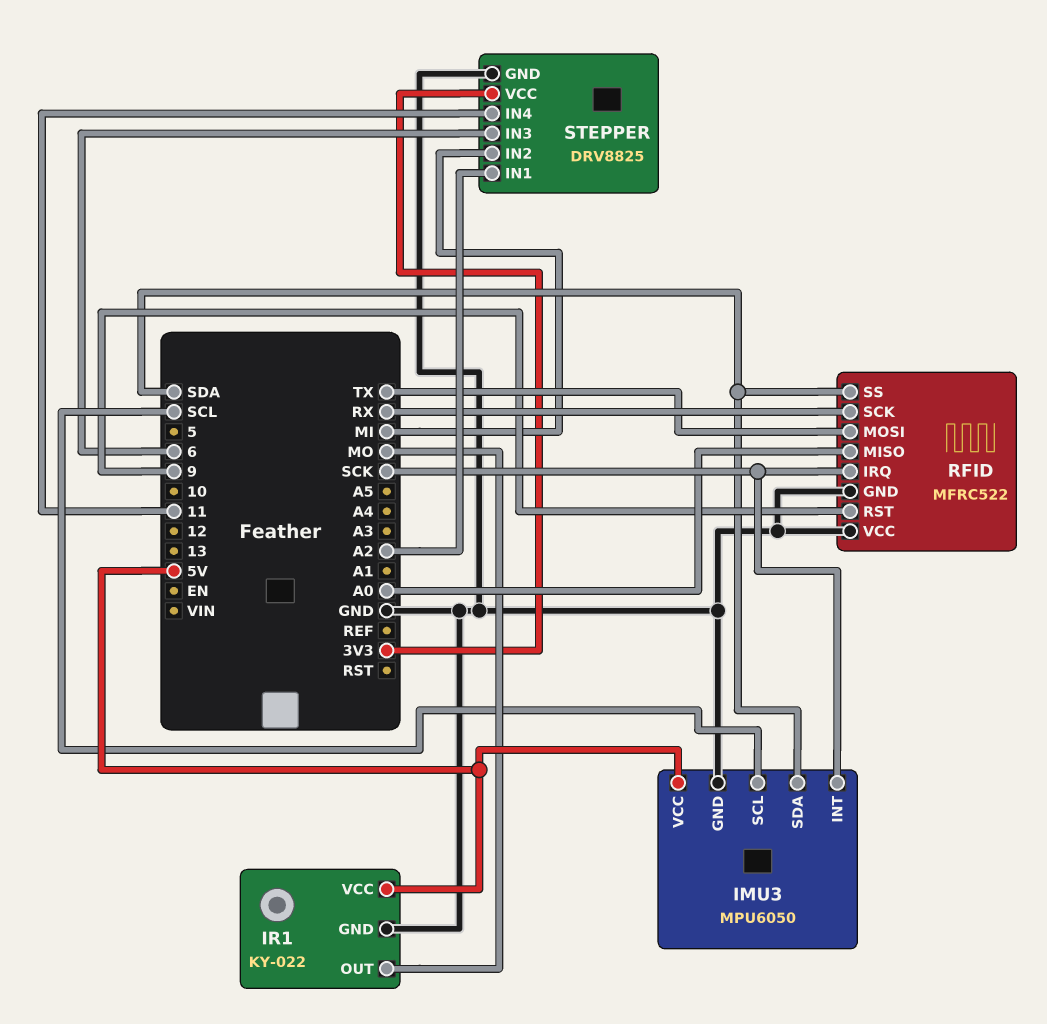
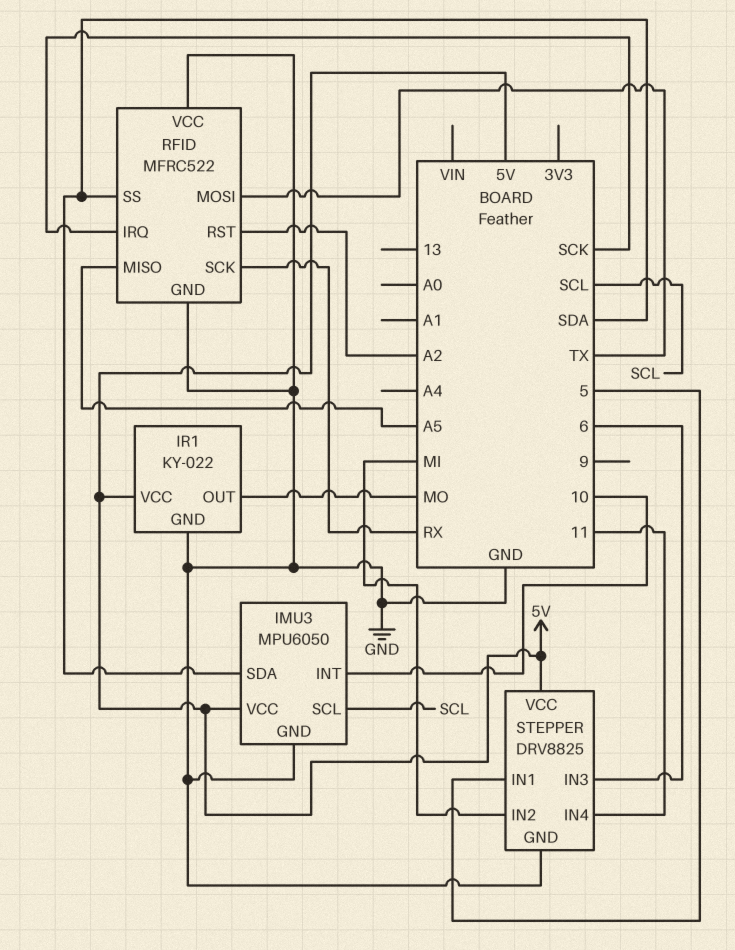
IMU3 pin INT: SCK -> 10
RFID pin MISO: A0 -> A5
RFID pin RST: 9 -> A2
STEPPER pin IN1: A2 -> 5
STEPPER pin VCC: 3V3 -> 5V

